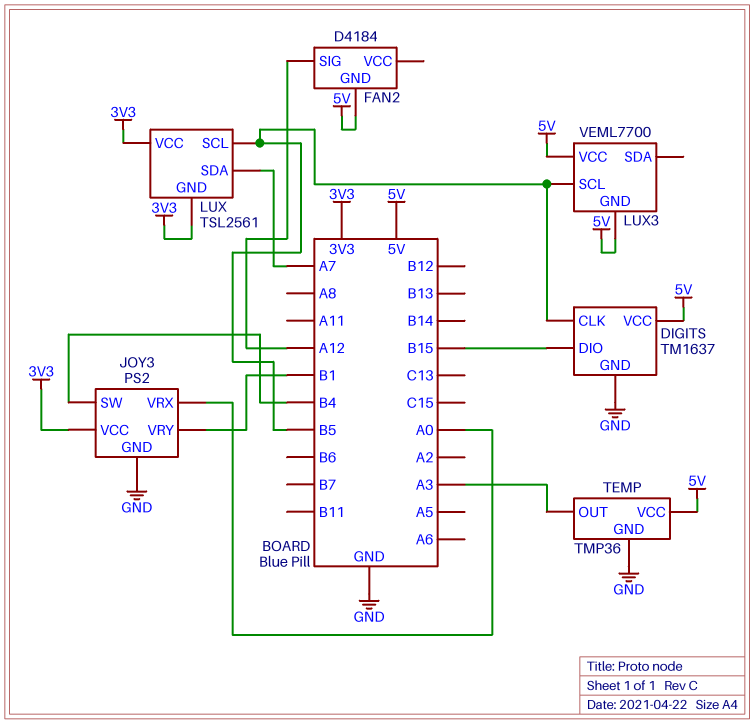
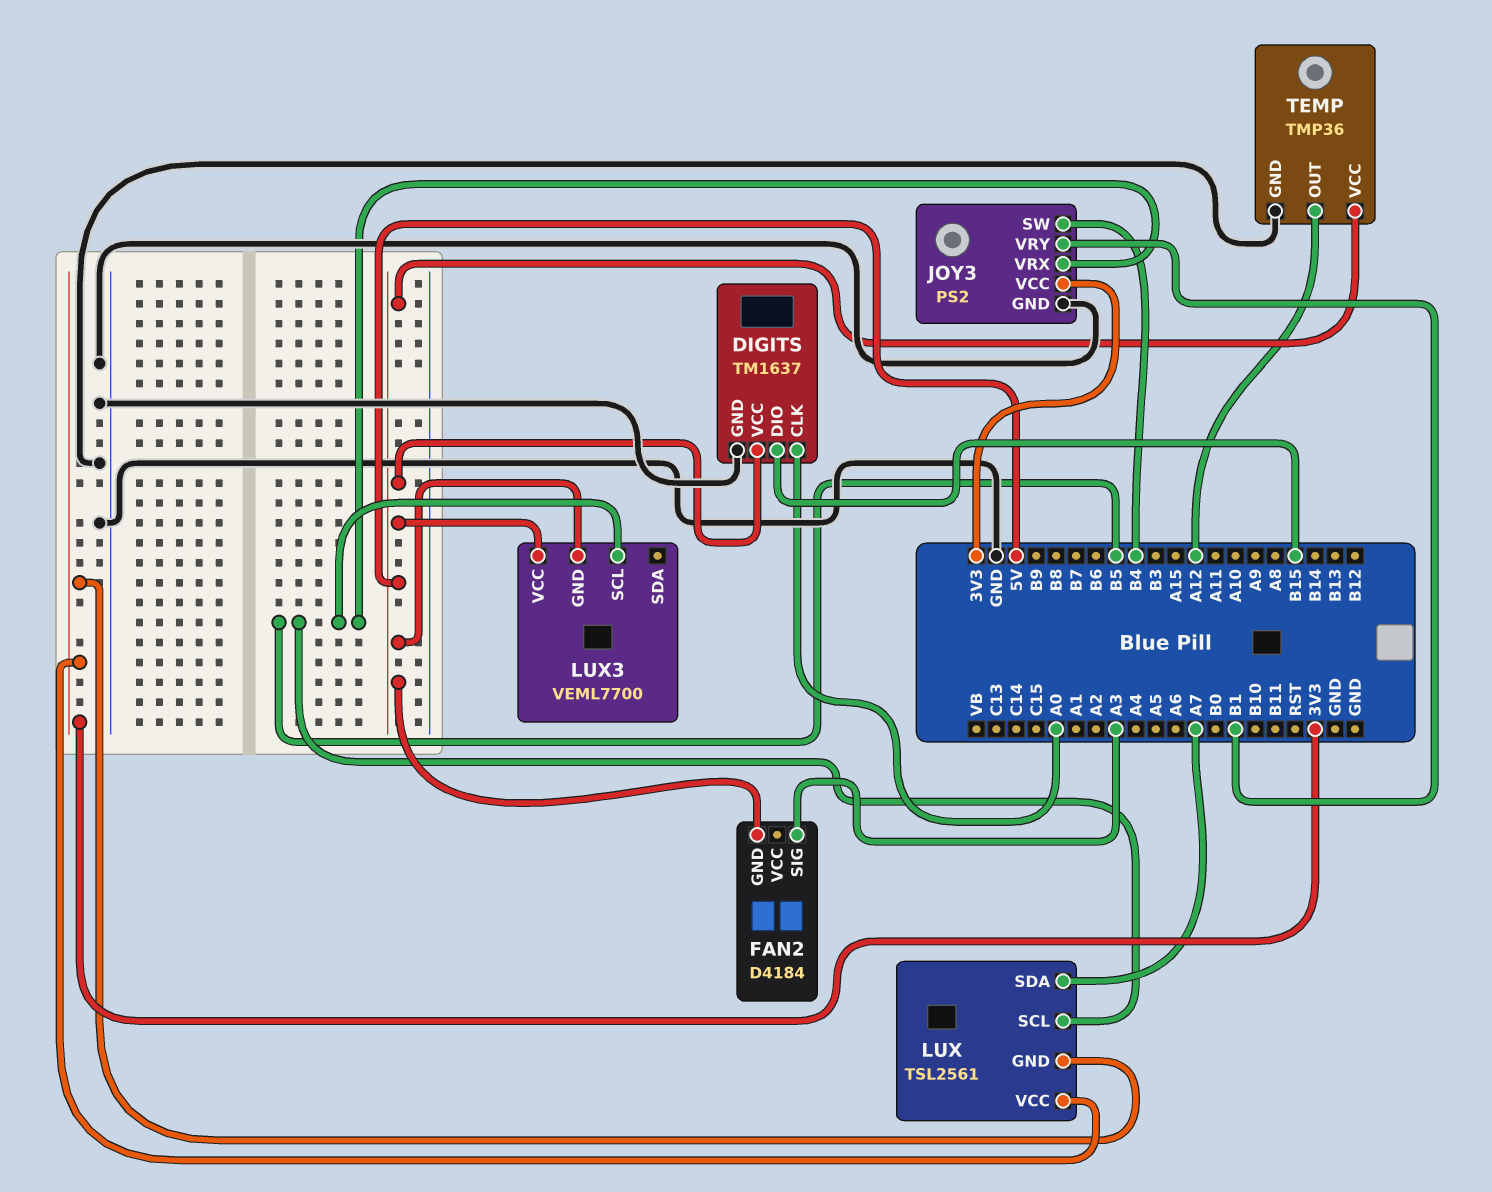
DIGITS pin CLK: B5 -> A0
FAN2 pin SIG: A12 -> A3
JOY3 pin VRX: A0 -> B5
TEMP pin OUT: A3 -> A12

